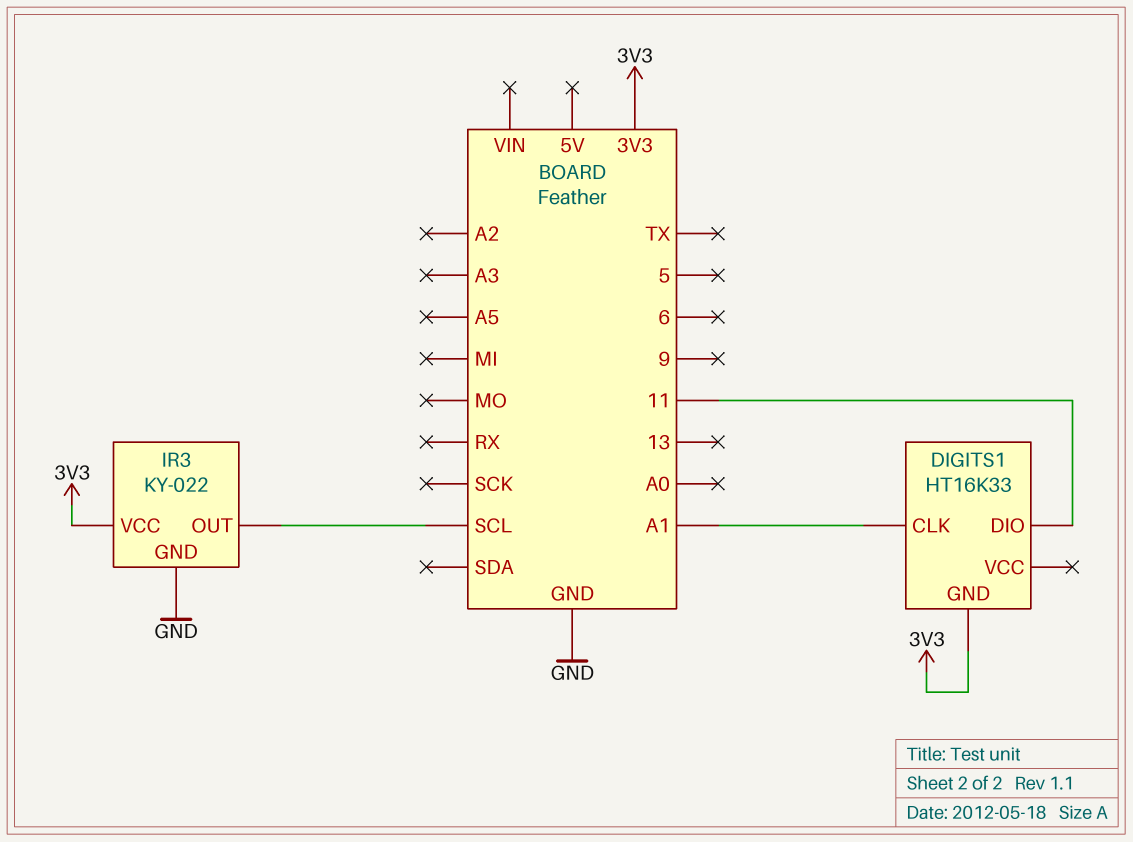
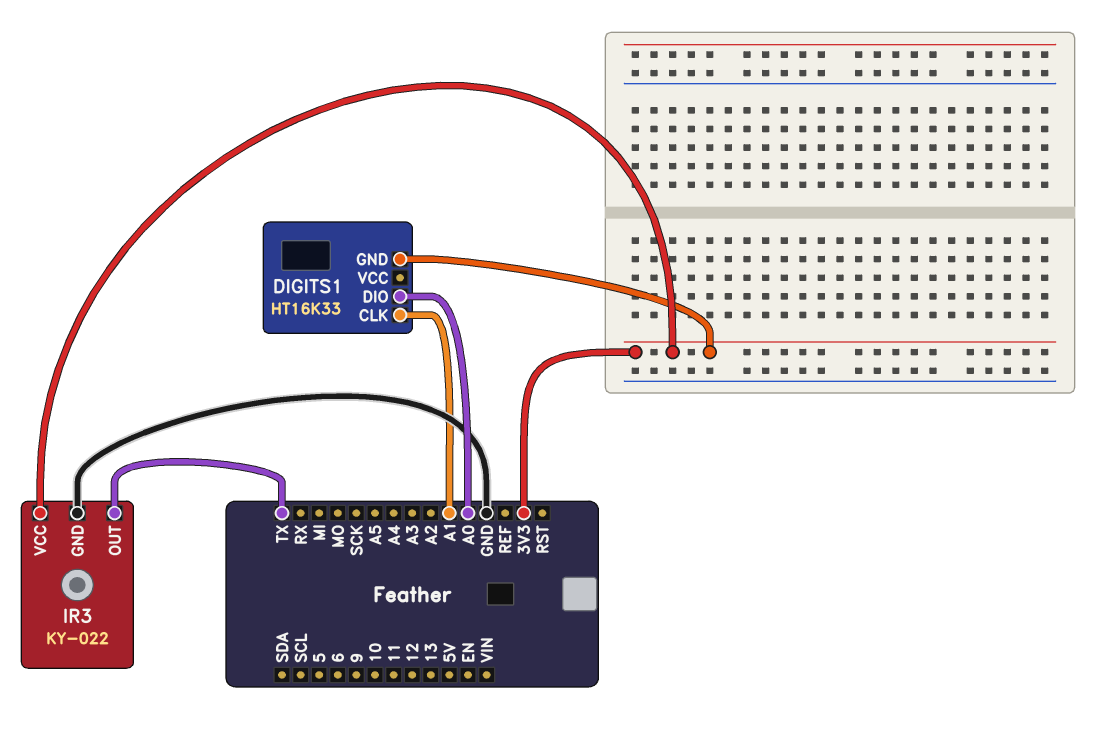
DIGITS1 pin DIO: 11 -> A0
IR3 pin OUT: SCL -> TX

